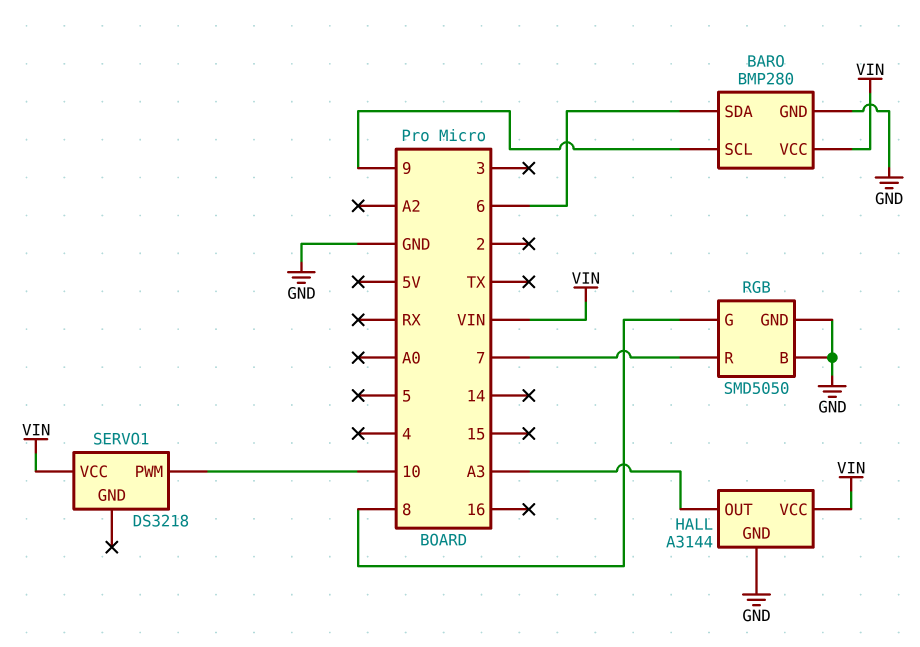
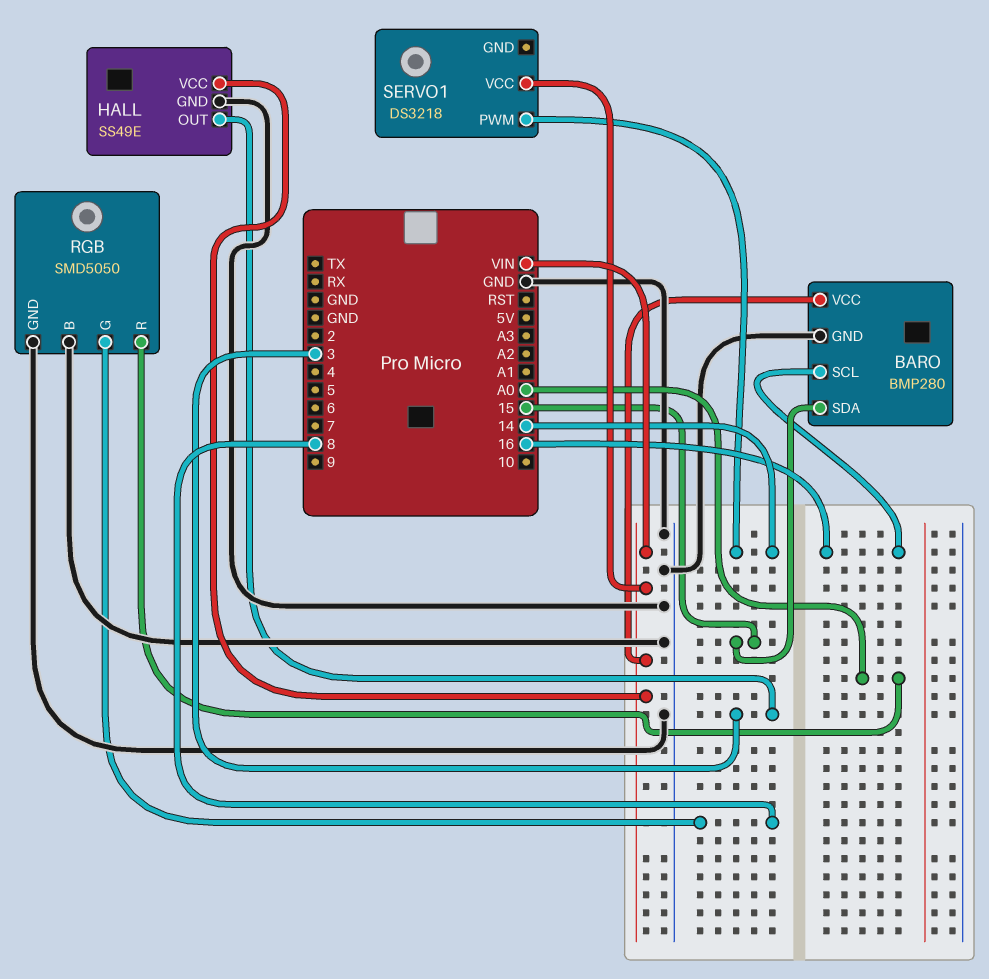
BARO pin SCL: 9 -> 16
BARO pin SDA: 6 -> 15
HALL: A3144 -> SS49E
HALL pin OUT: A3 -> 3
RGB pin R: 7 -> A0
SERVO1 pin PWM: 10 -> 14

